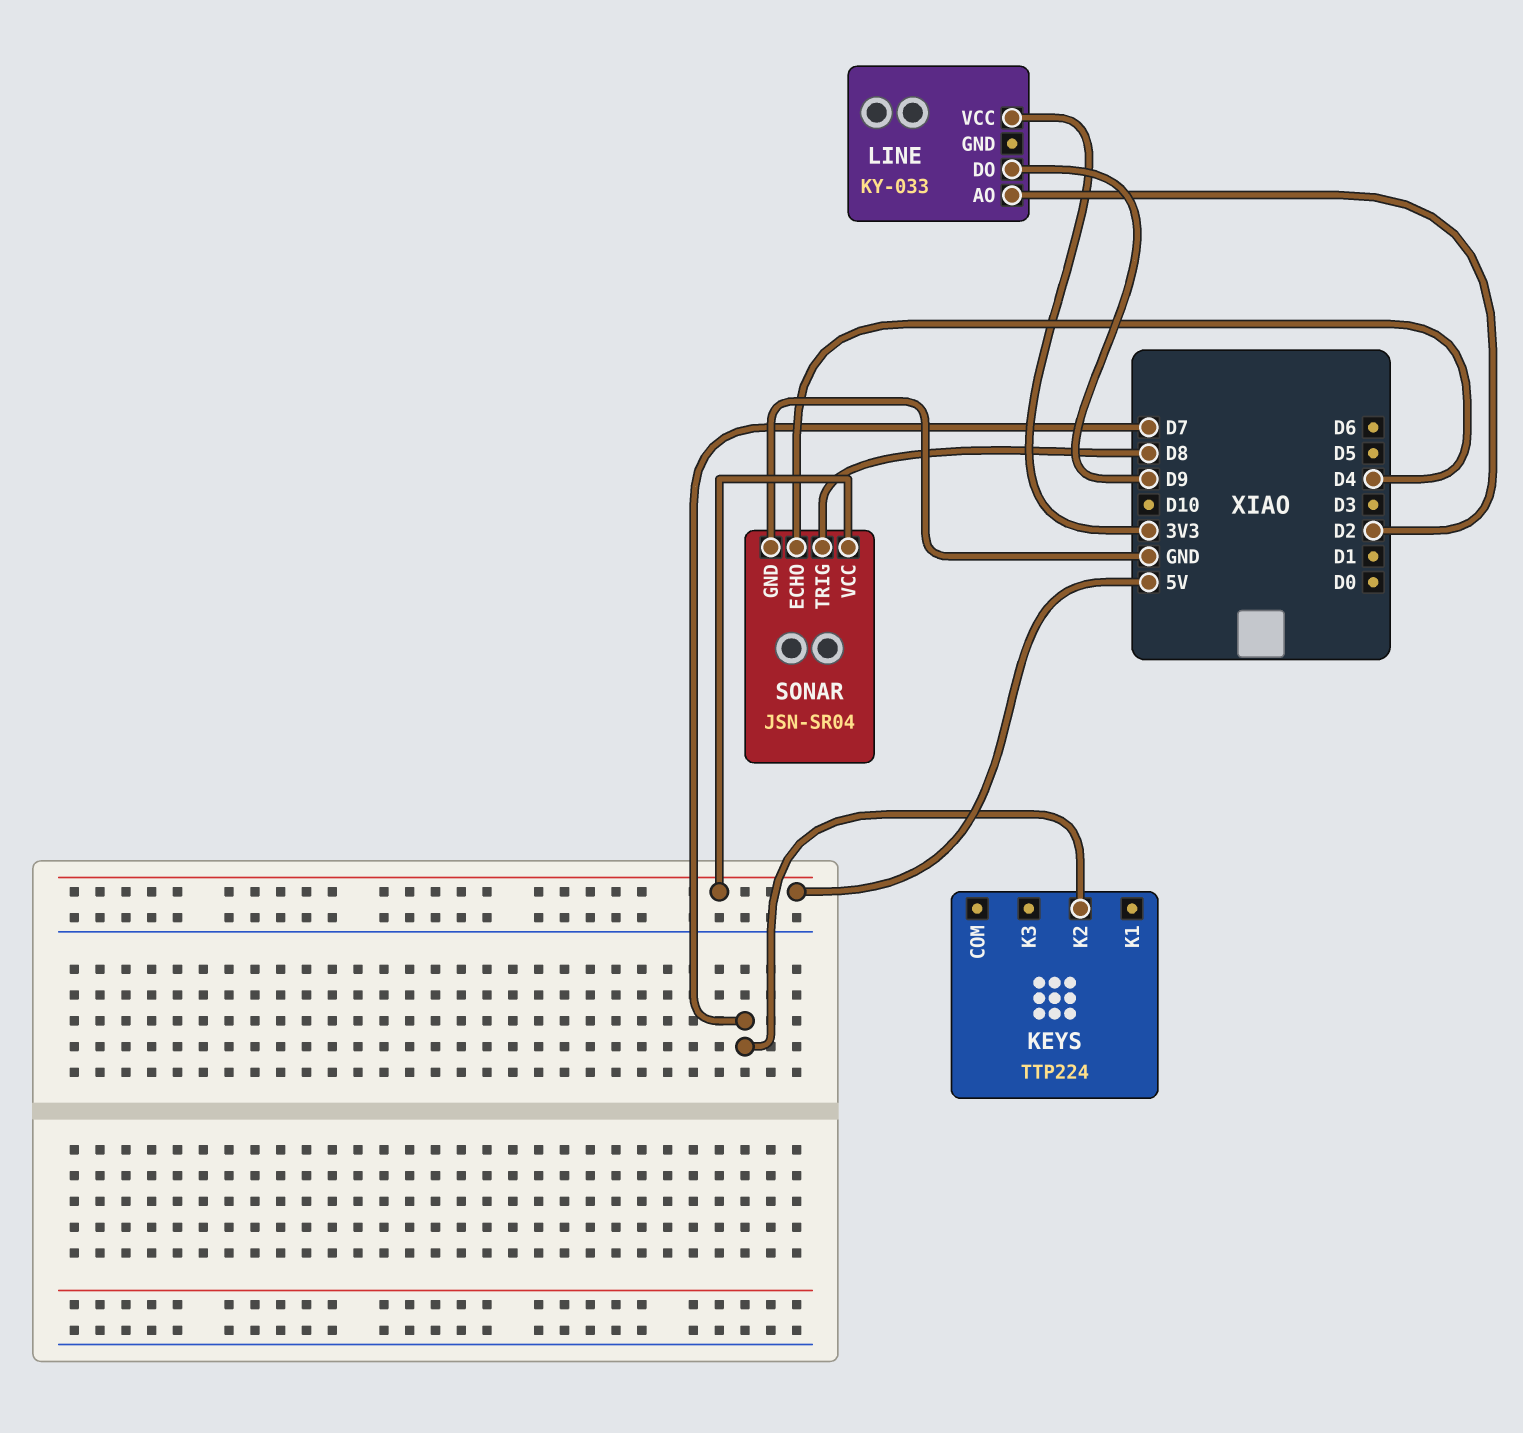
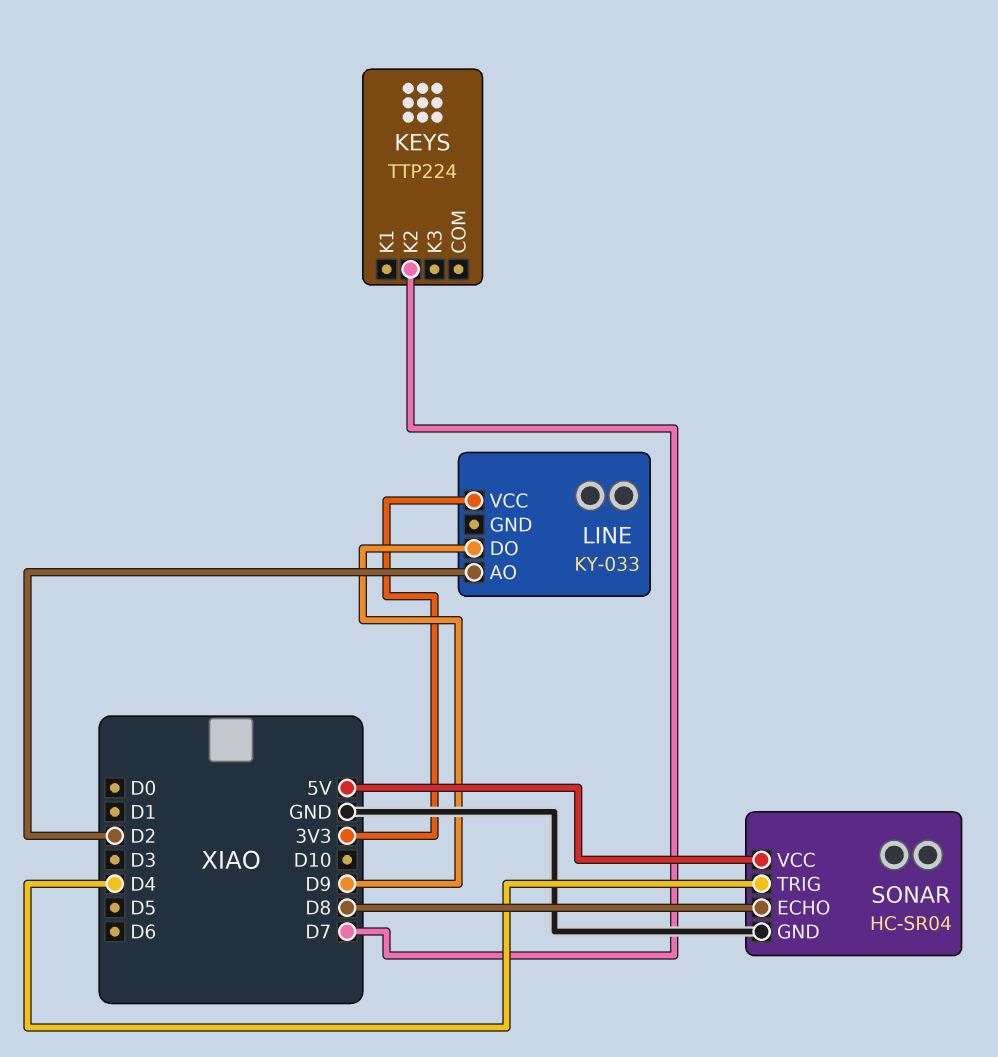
SONAR: JSN-SR04 -> HC-SR04
SONAR pin ECHO: D4 -> D8
SONAR pin TRIG: D8 -> D4

